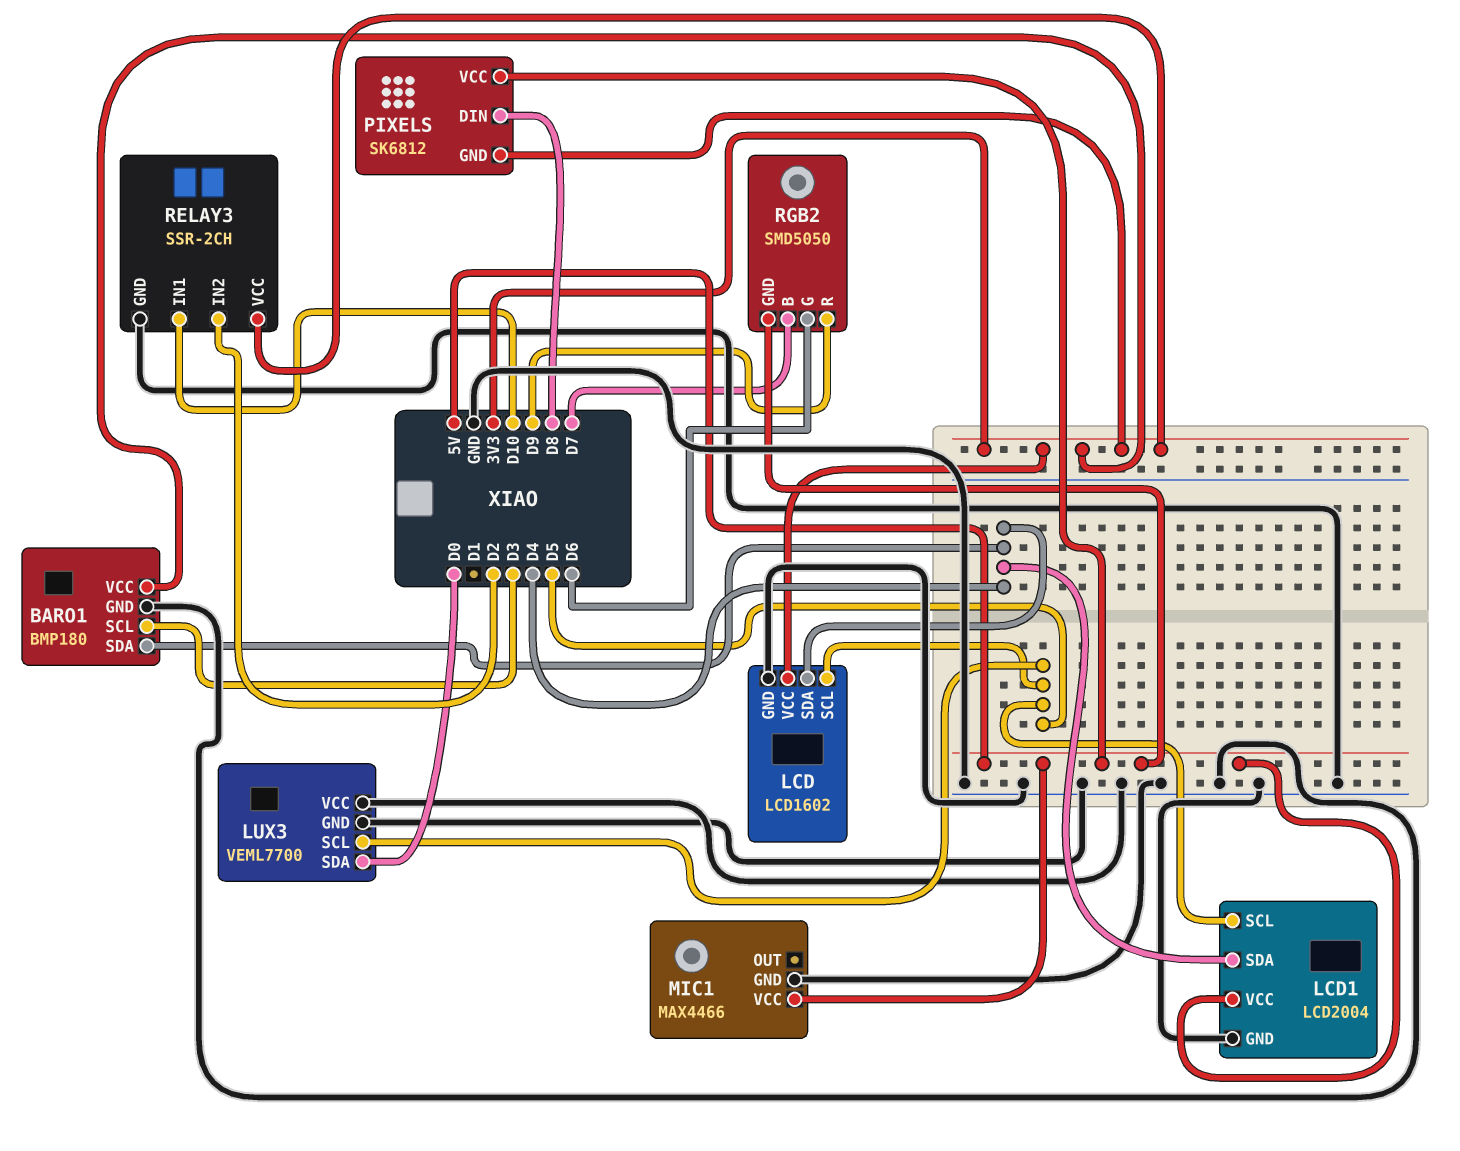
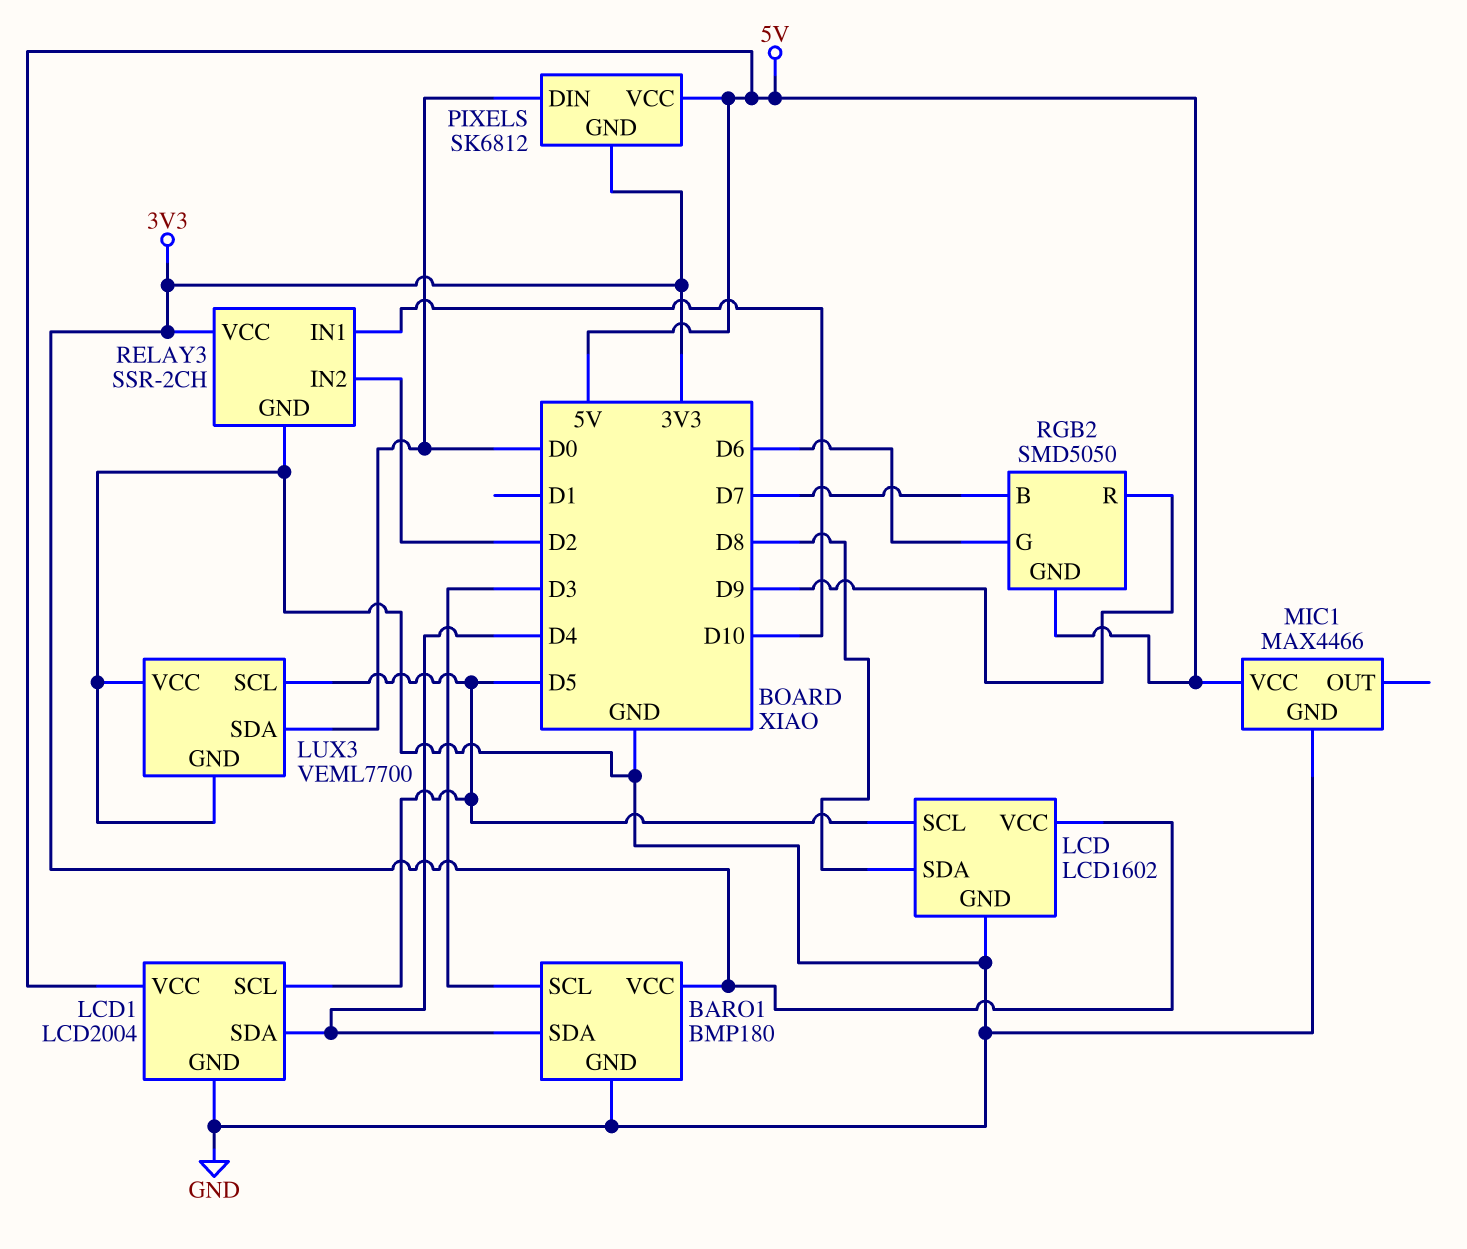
LCD pin SDA: D4 -> D8
PIXELS pin DIN: D8 -> D0

